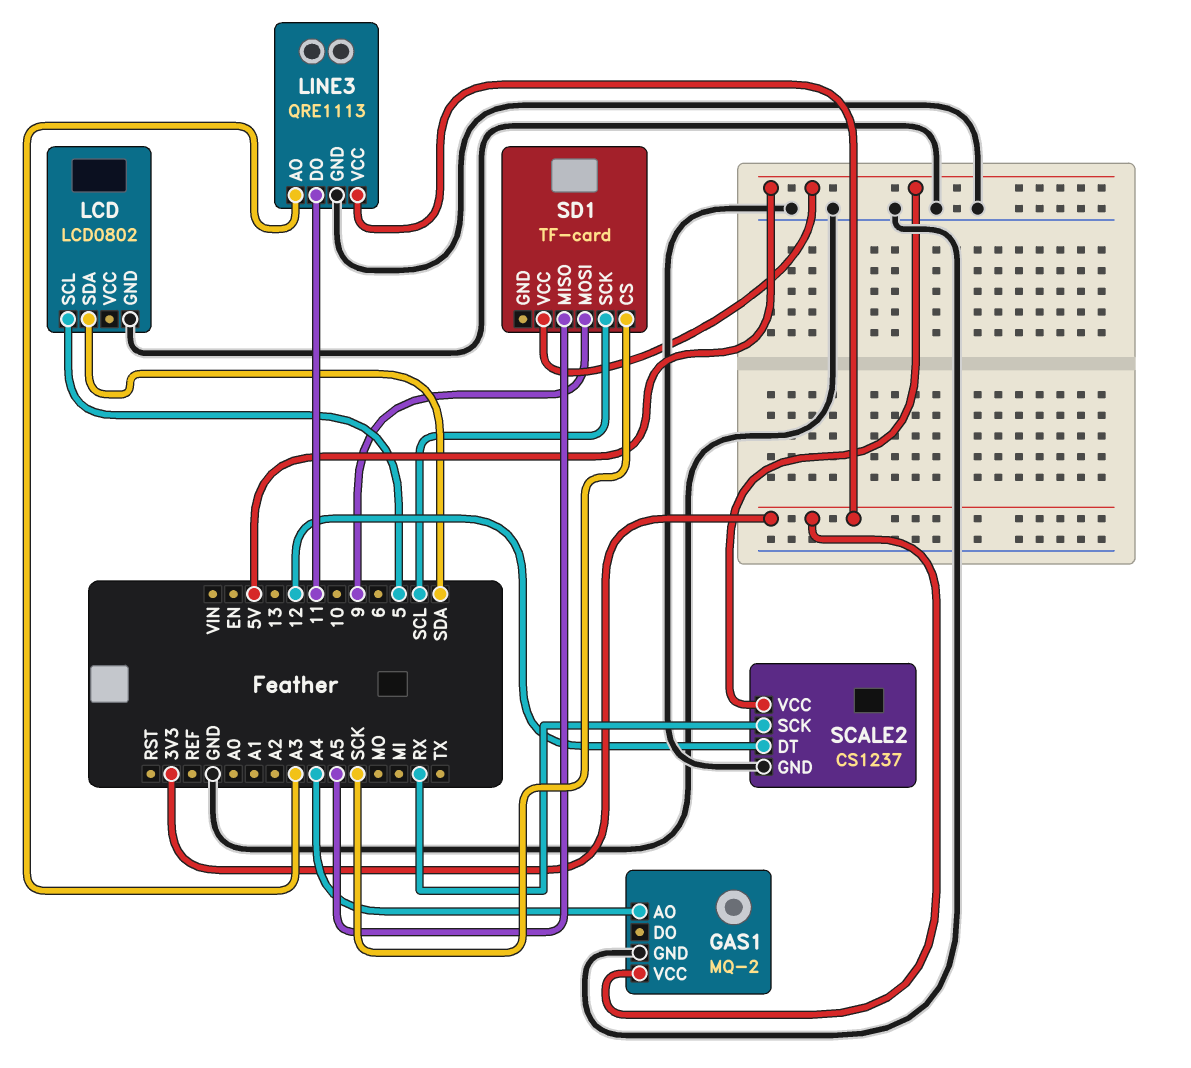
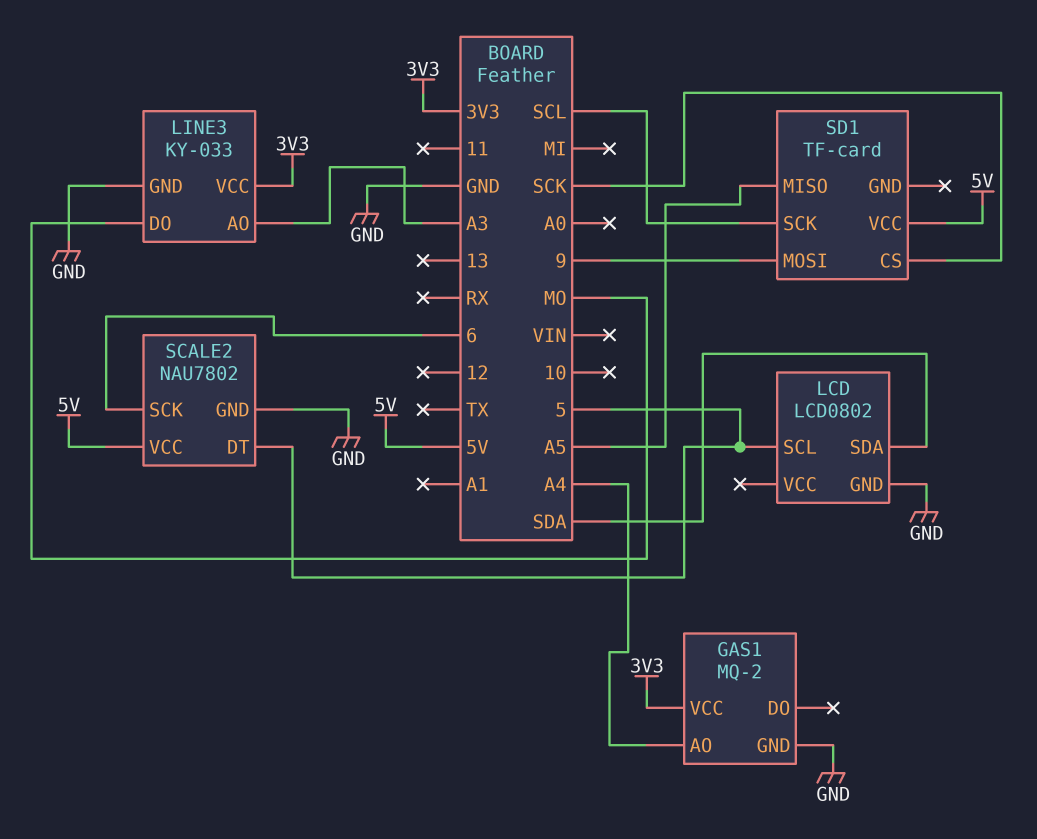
LINE3: QRE1113 -> KY-033
LINE3 pin DO: 11 -> MO
SCALE2: CS1237 -> NAU7802
SCALE2 pin DT: 12 -> 5
SCALE2 pin SCK: RX -> 6

